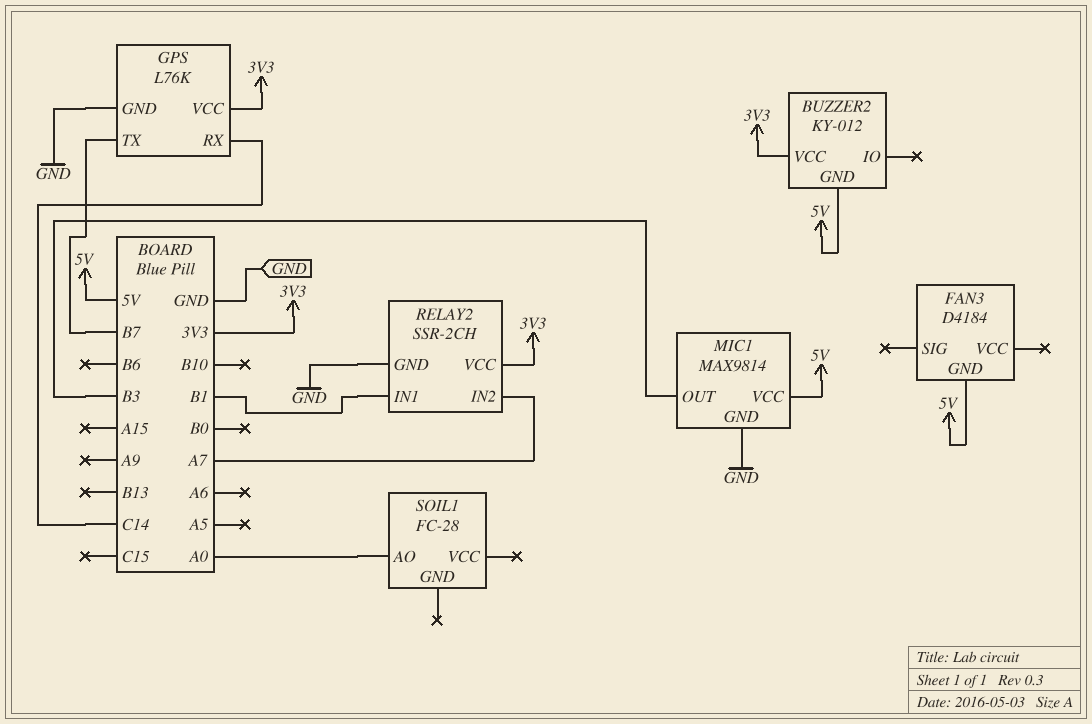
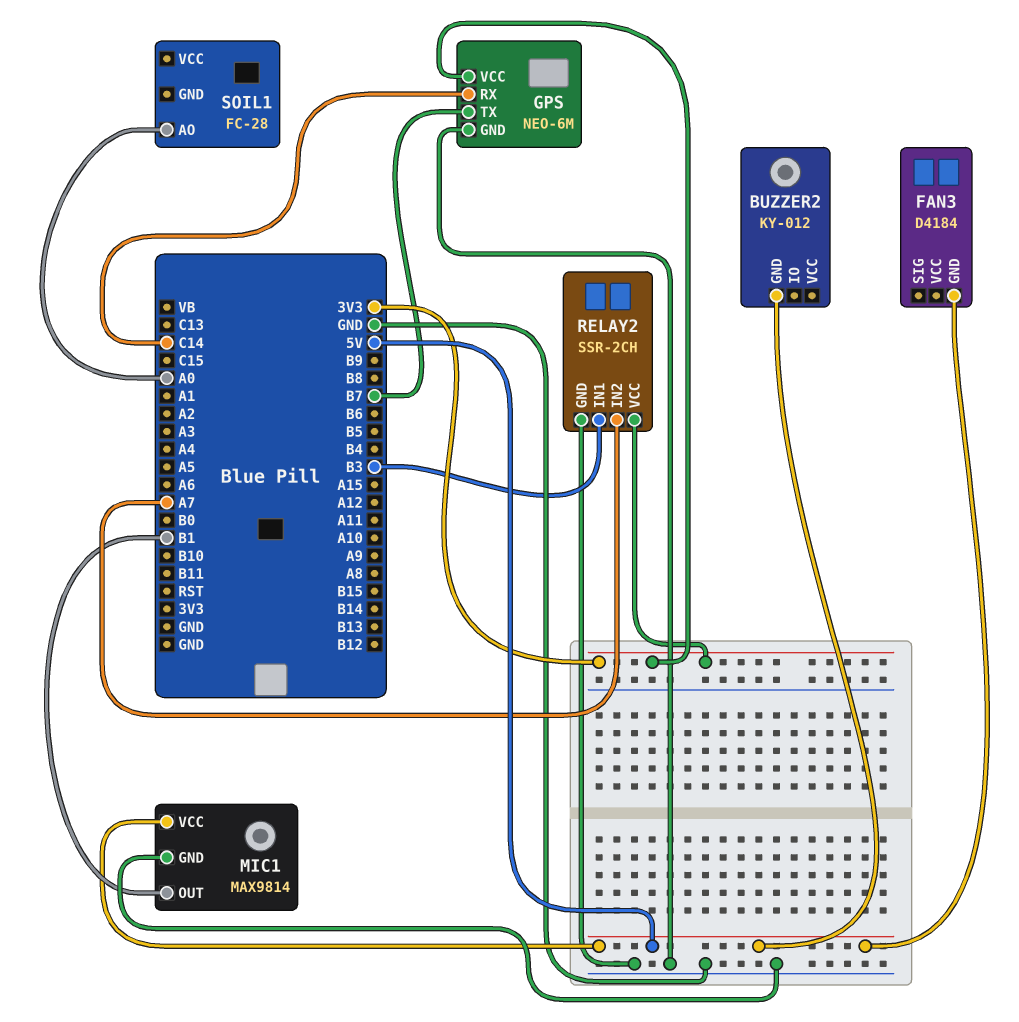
BUZZER2 pin VCC: 3V3 -> none
GPS: L76K -> NEO-6M
MIC1 pin OUT: B3 -> B1
RELAY2 pin IN1: B1 -> B3

